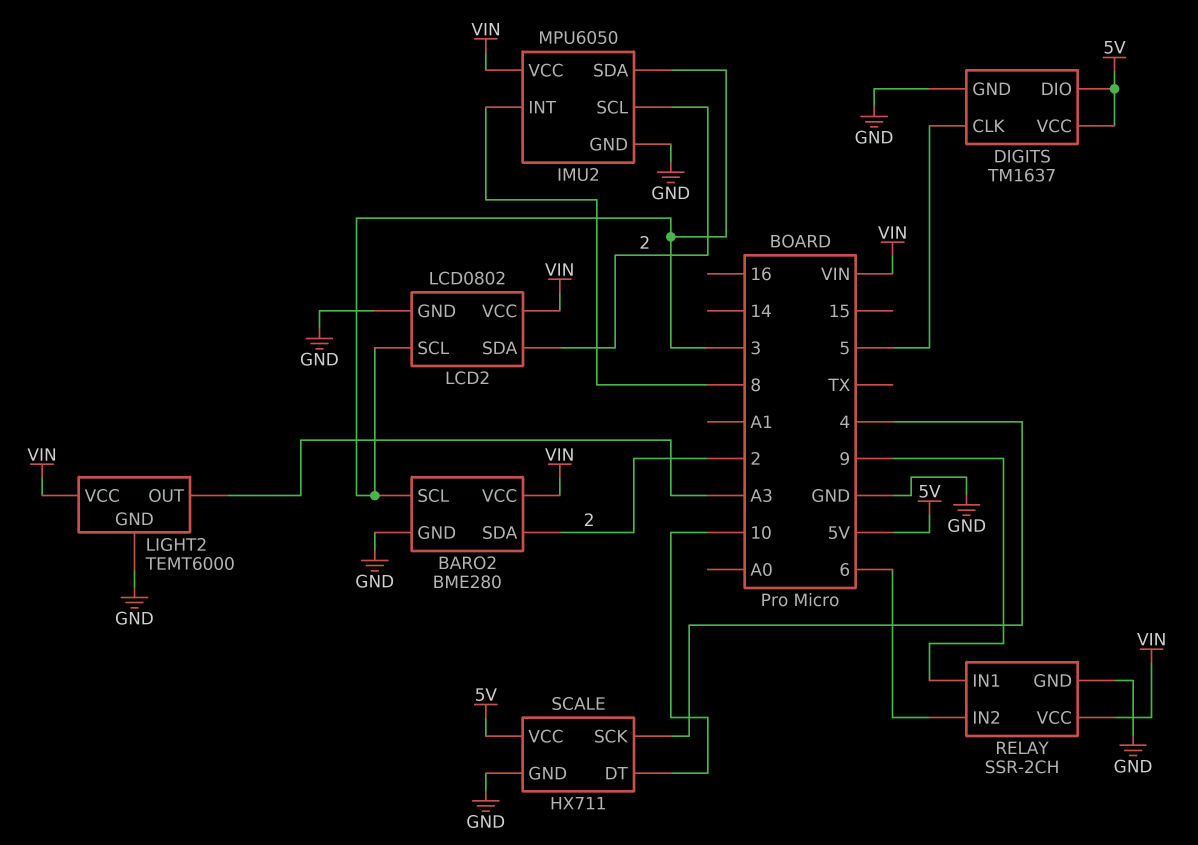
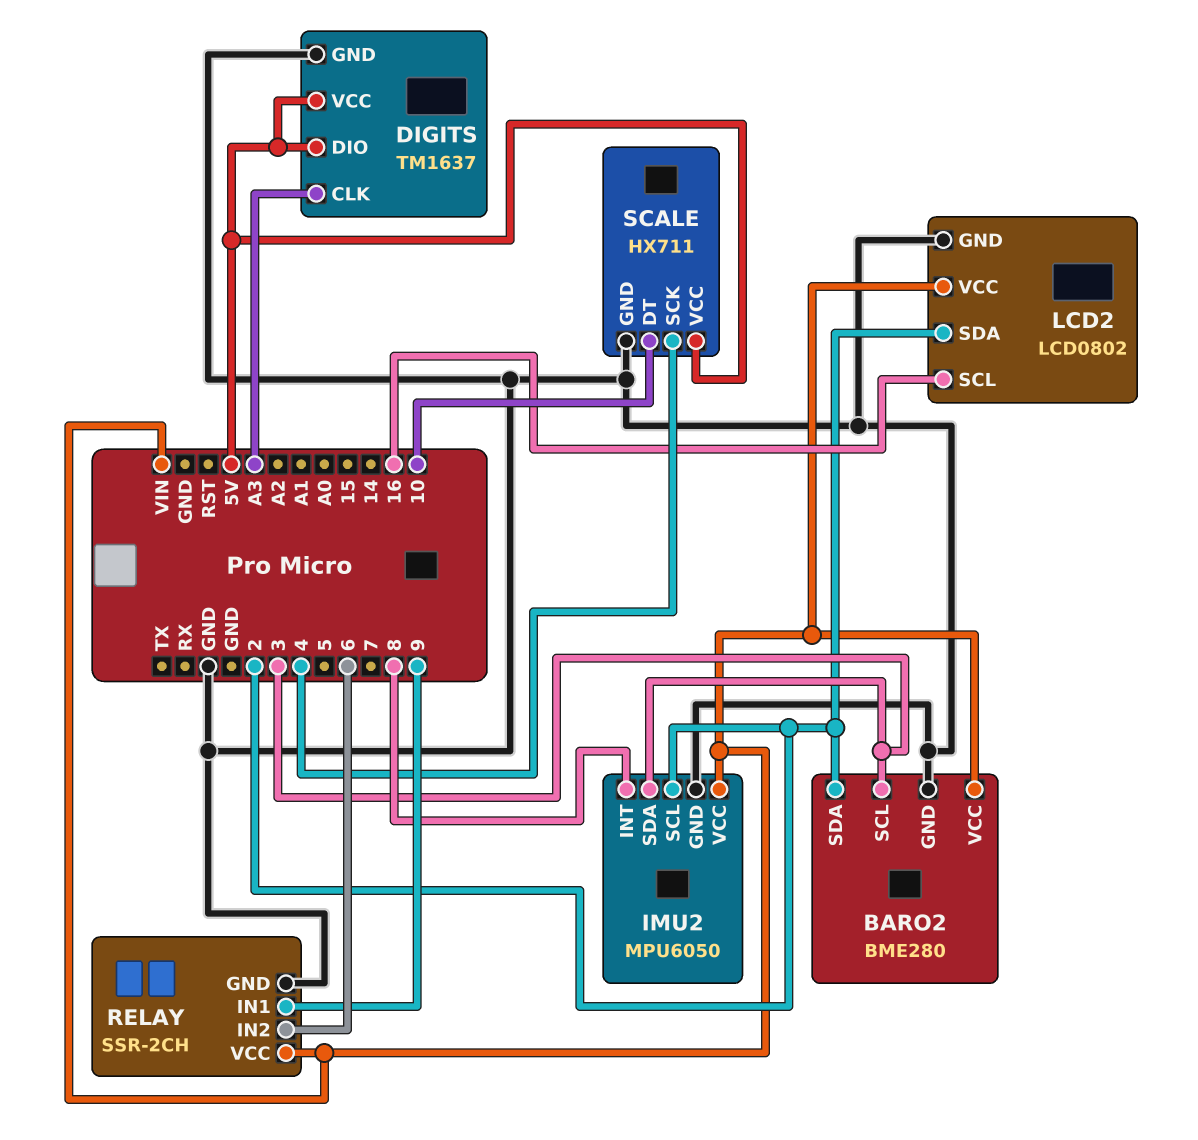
DIGITS pin CLK: 5 -> A3
LCD2 pin SCL: 3 -> 16
LIGHT2: TEMT6000 -> none
LIGHT2 pin GND: GND -> none
LIGHT2 pin OUT: A3 -> none
LIGHT2 pin VCC: VIN -> none

